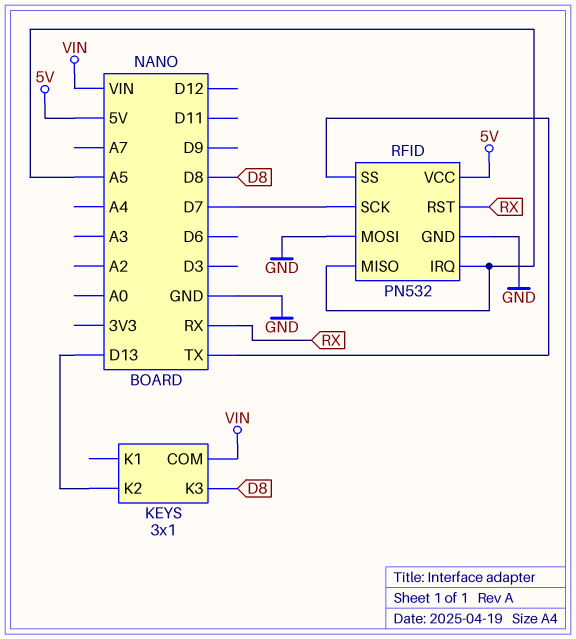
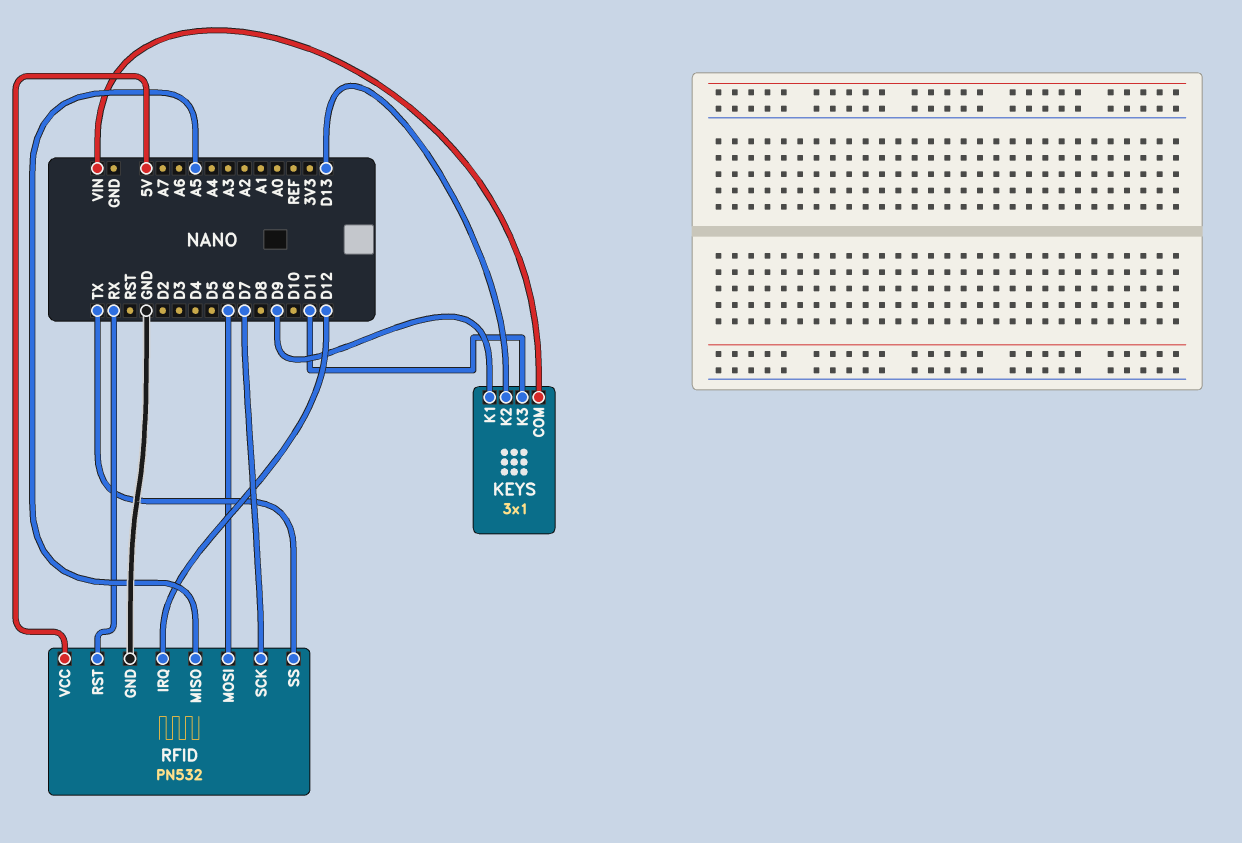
KEYS pin K1: none -> D9
KEYS pin K3: D8 -> D11
RFID pin IRQ: A5 -> D12
RFID pin MOSI: GND -> D6

